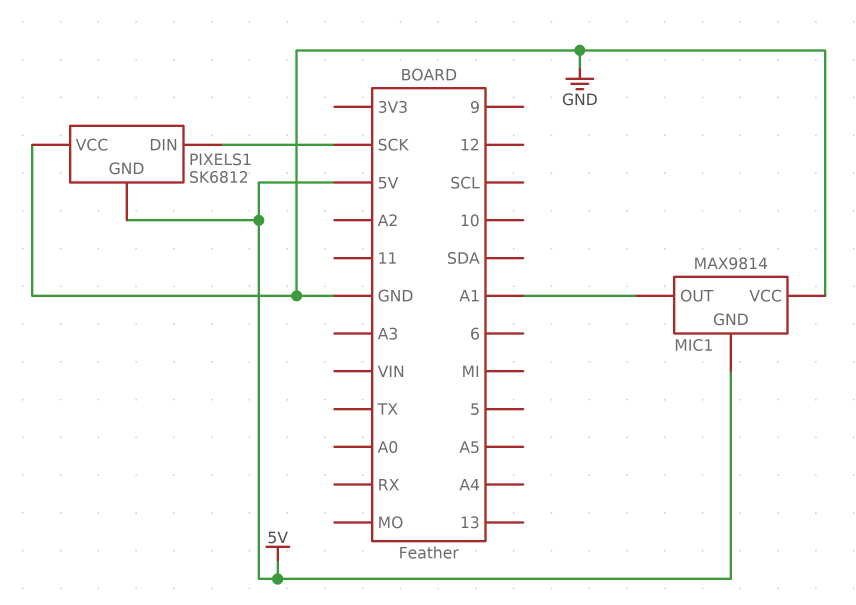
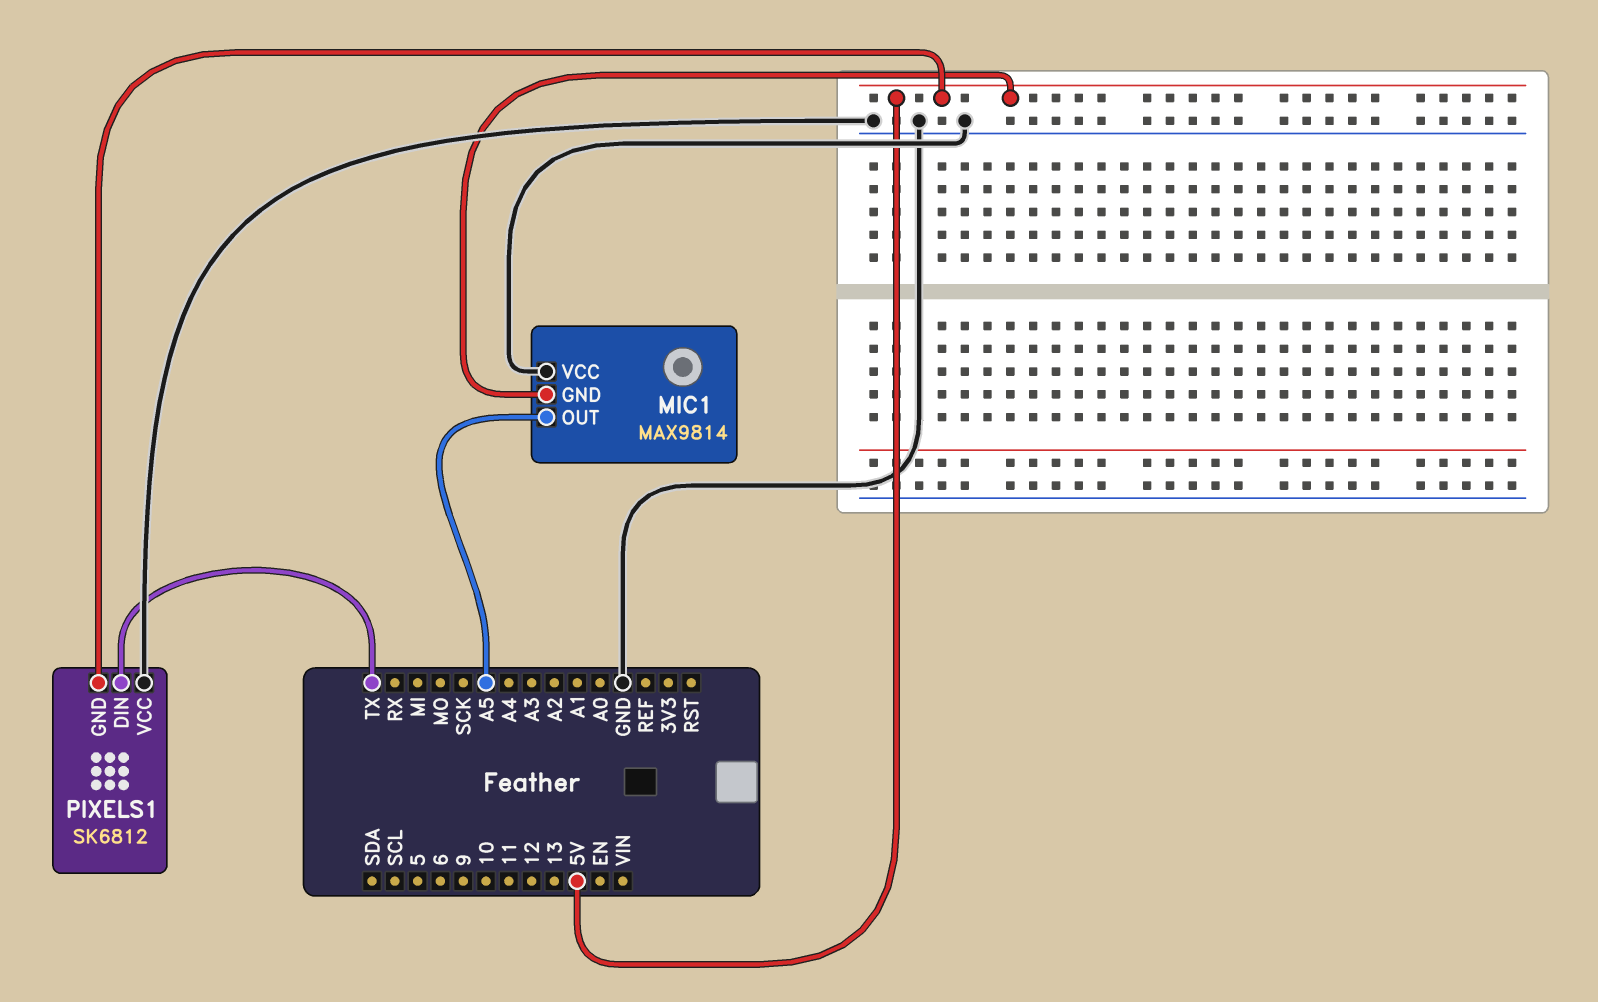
MIC1 pin OUT: A1 -> A5
PIXELS1 pin DIN: SCK -> TX

